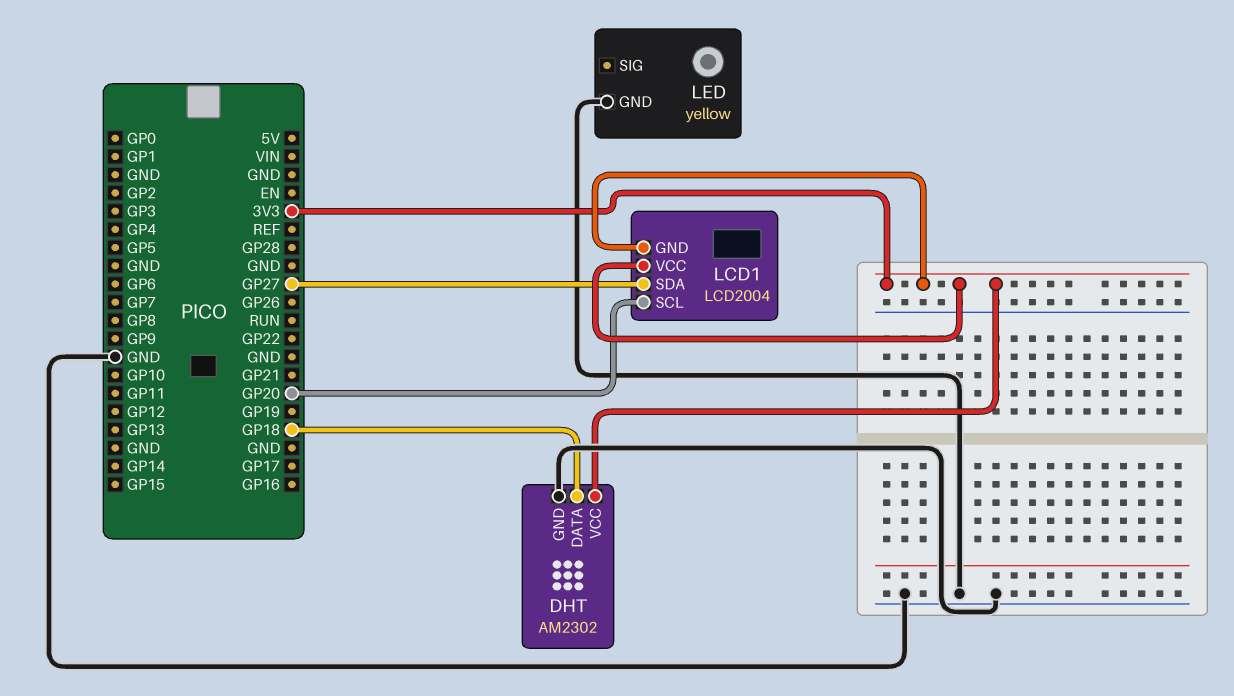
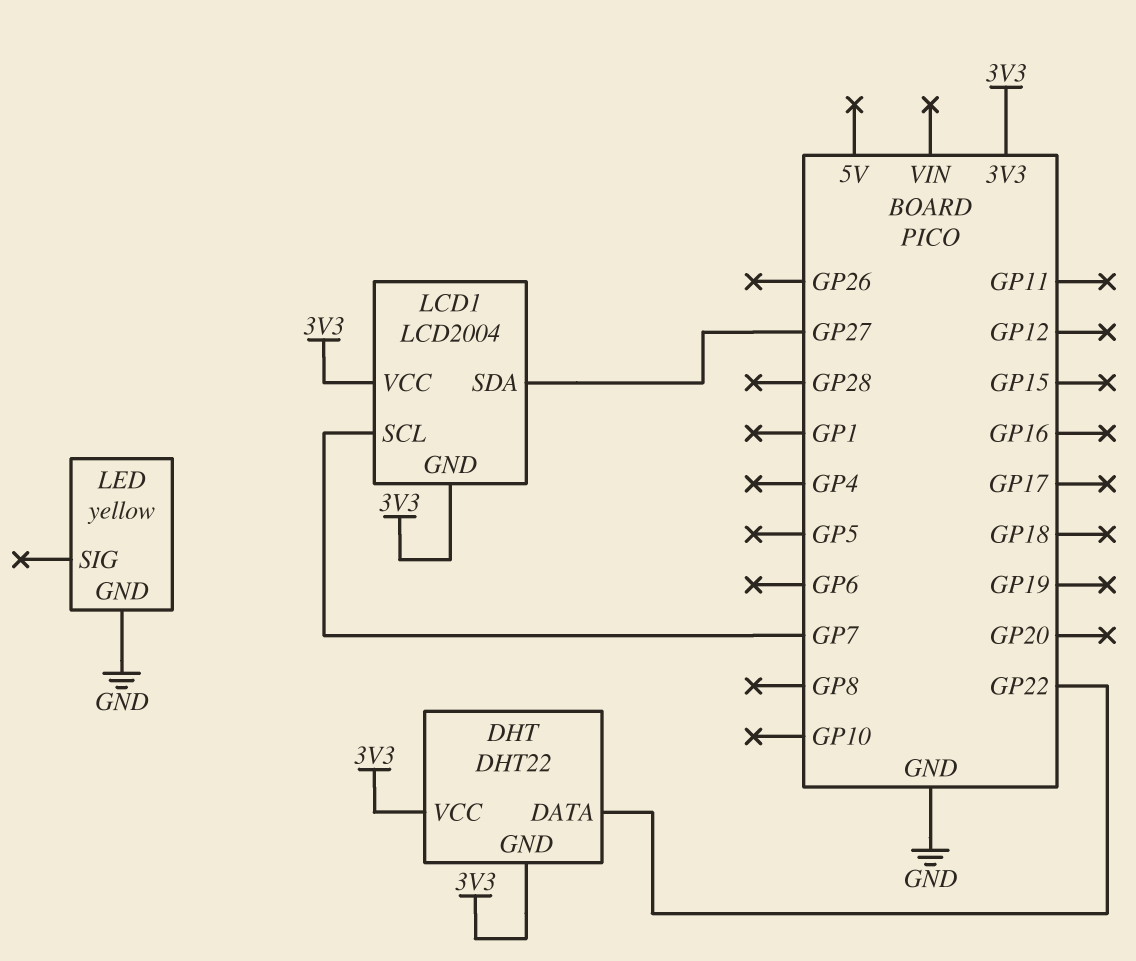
DHT: AM2302 -> DHT22
DHT pin DATA: GP18 -> GP22
DHT pin GND: GND -> 3V3
LCD1 pin SCL: GP20 -> GP7

